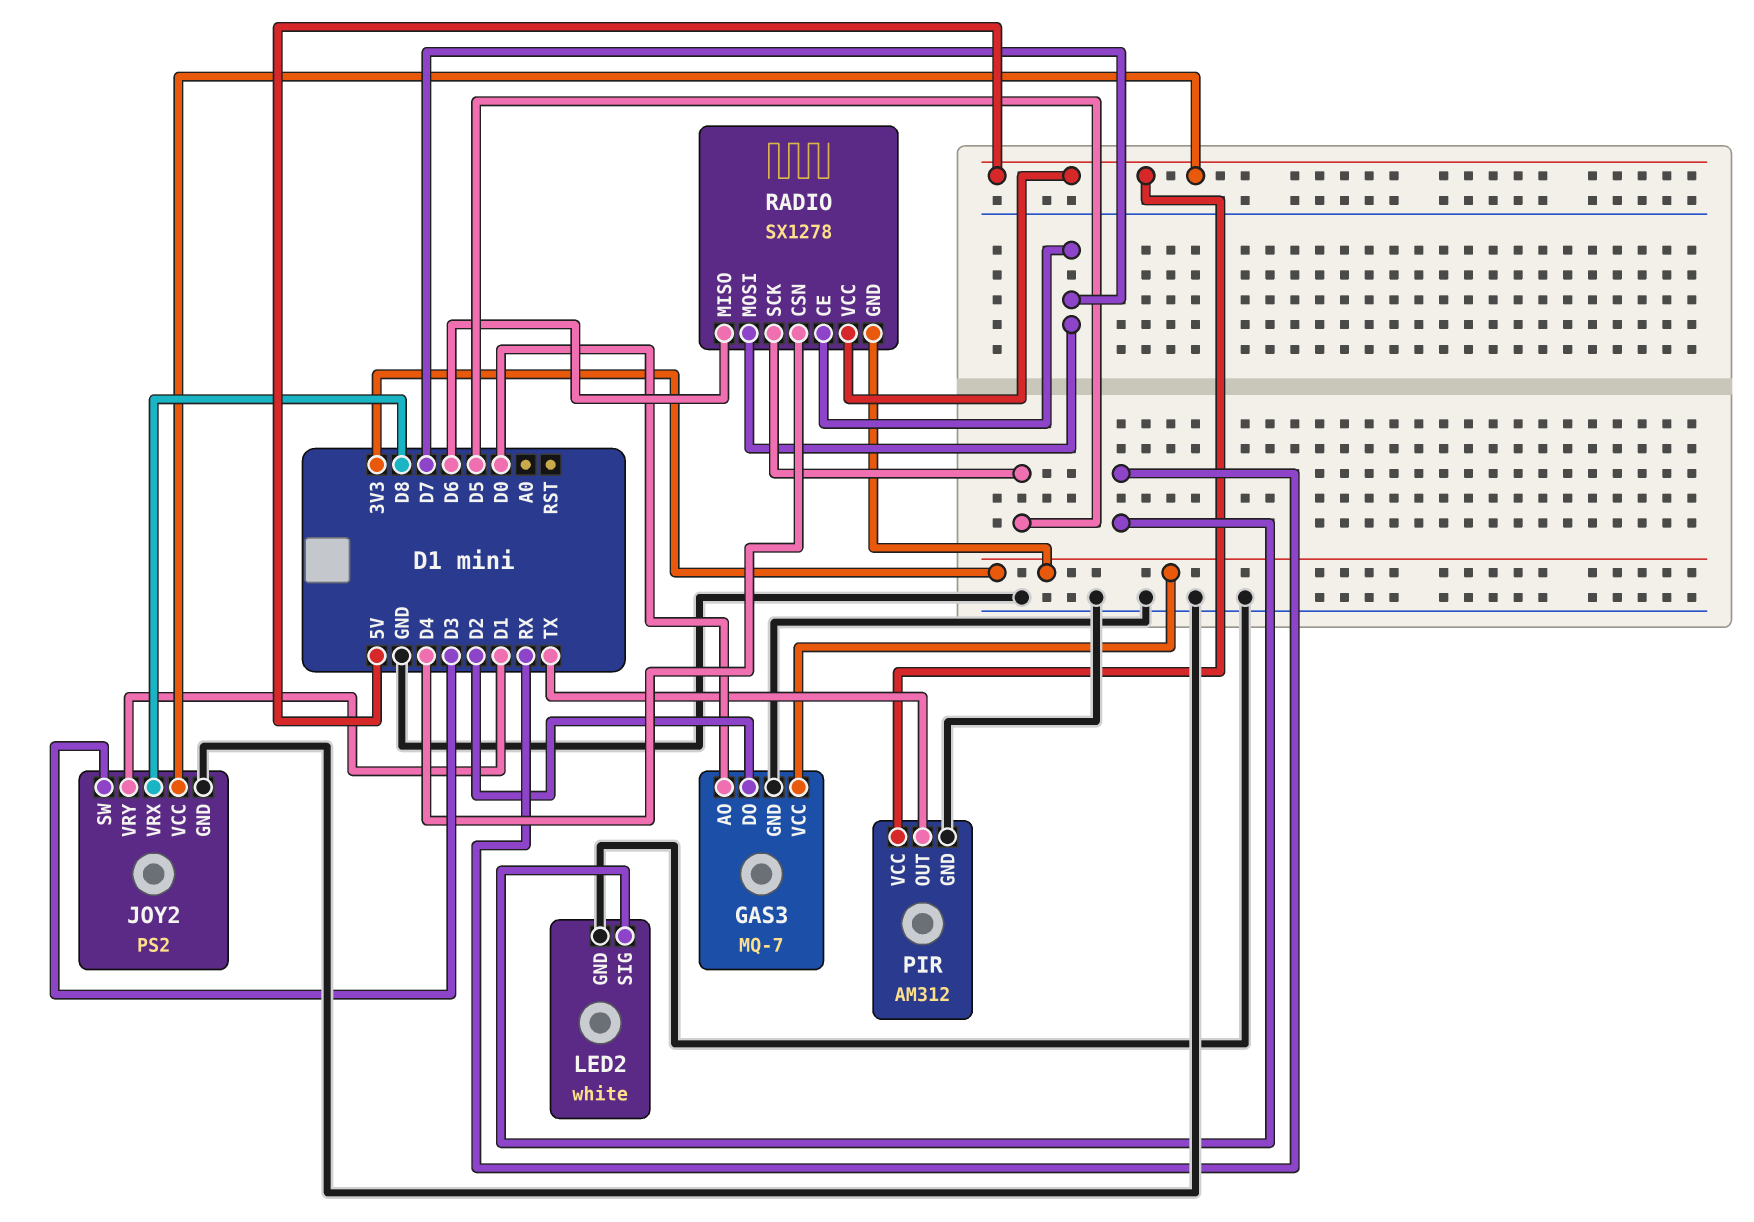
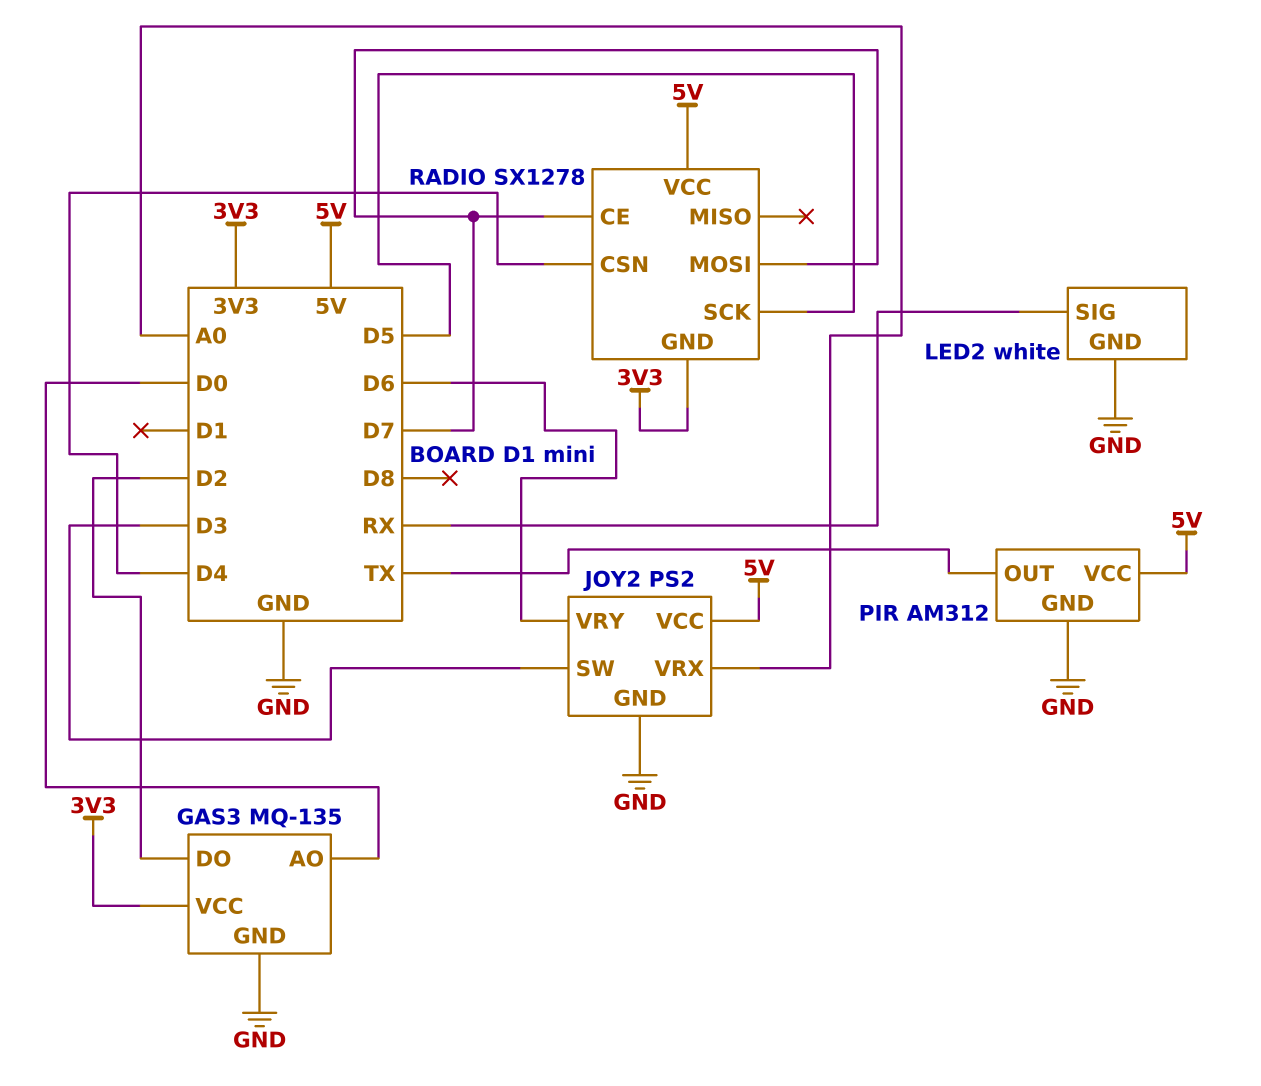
GAS3: MQ-7 -> MQ-135
JOY2 pin VRX: D8 -> A0
JOY2 pin VRY: D1 -> D6
RADIO pin MISO: D6 -> none

